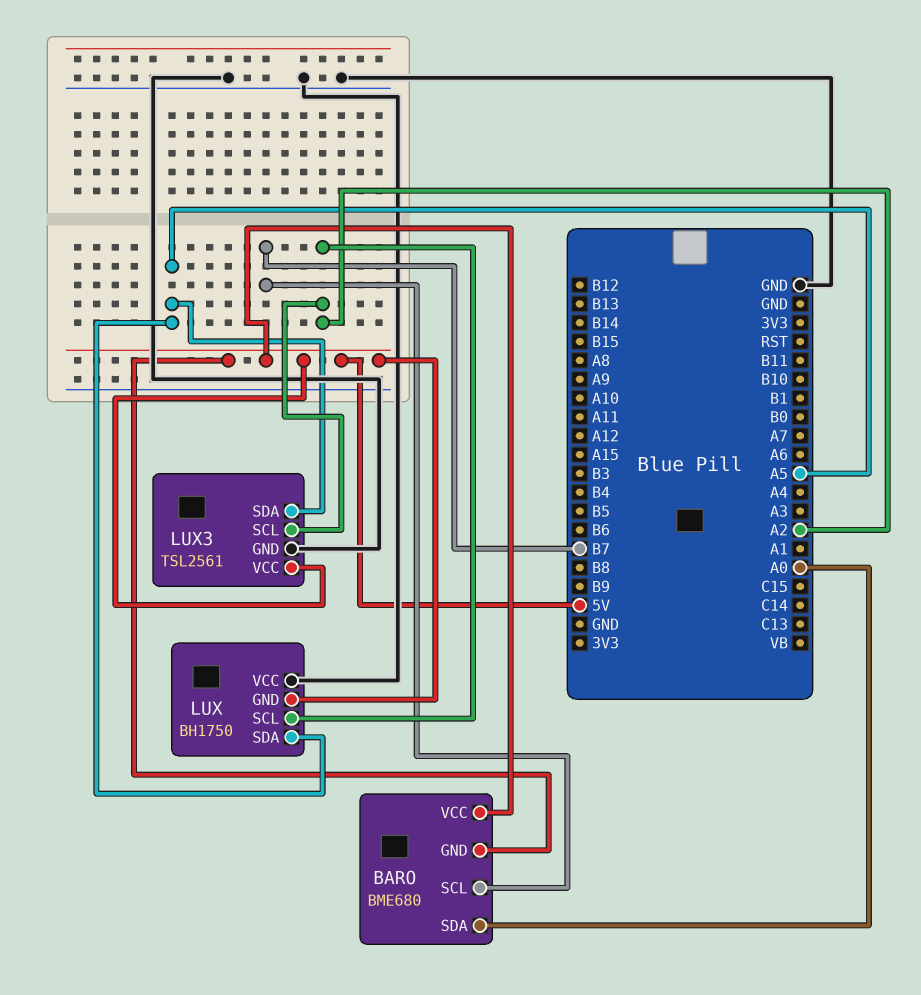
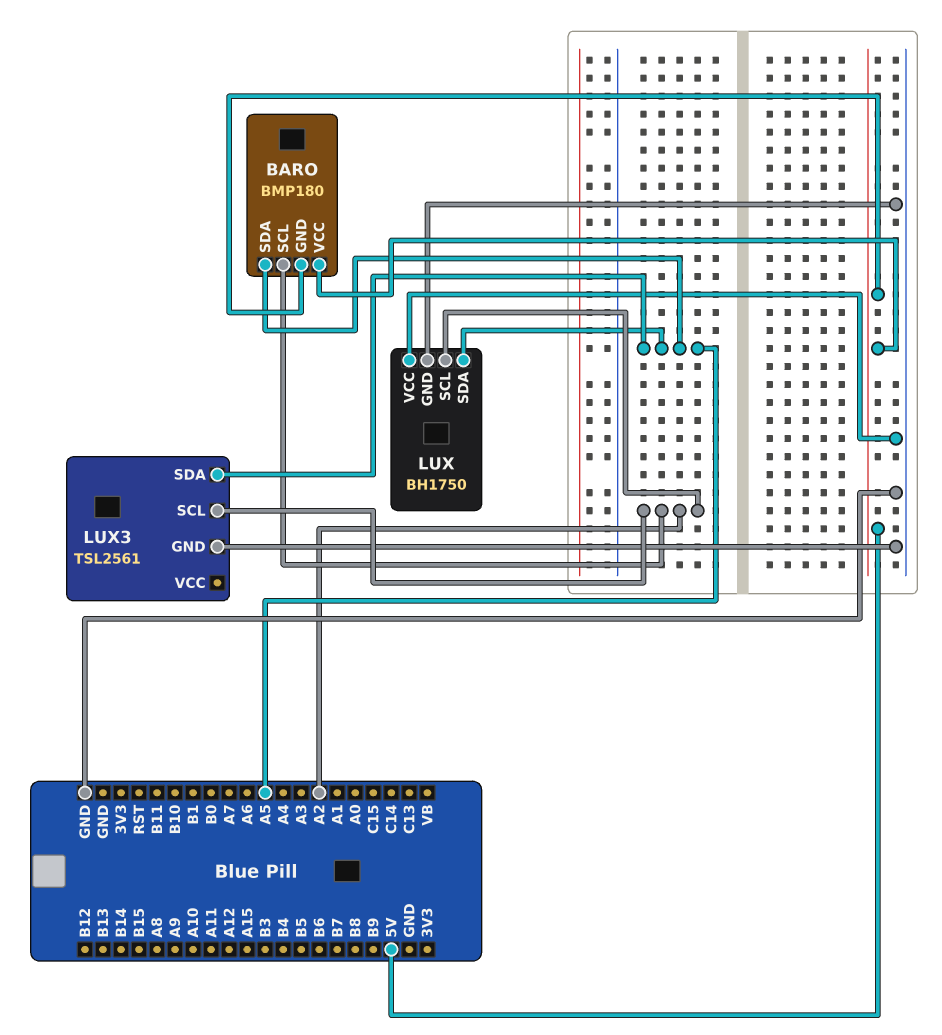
BARO: BME680 -> BMP180
BARO pin SCL: B7 -> A2
BARO pin SDA: A0 -> A5
LUX pin GND: 5V -> GND
LUX3 pin VCC: 5V -> none

